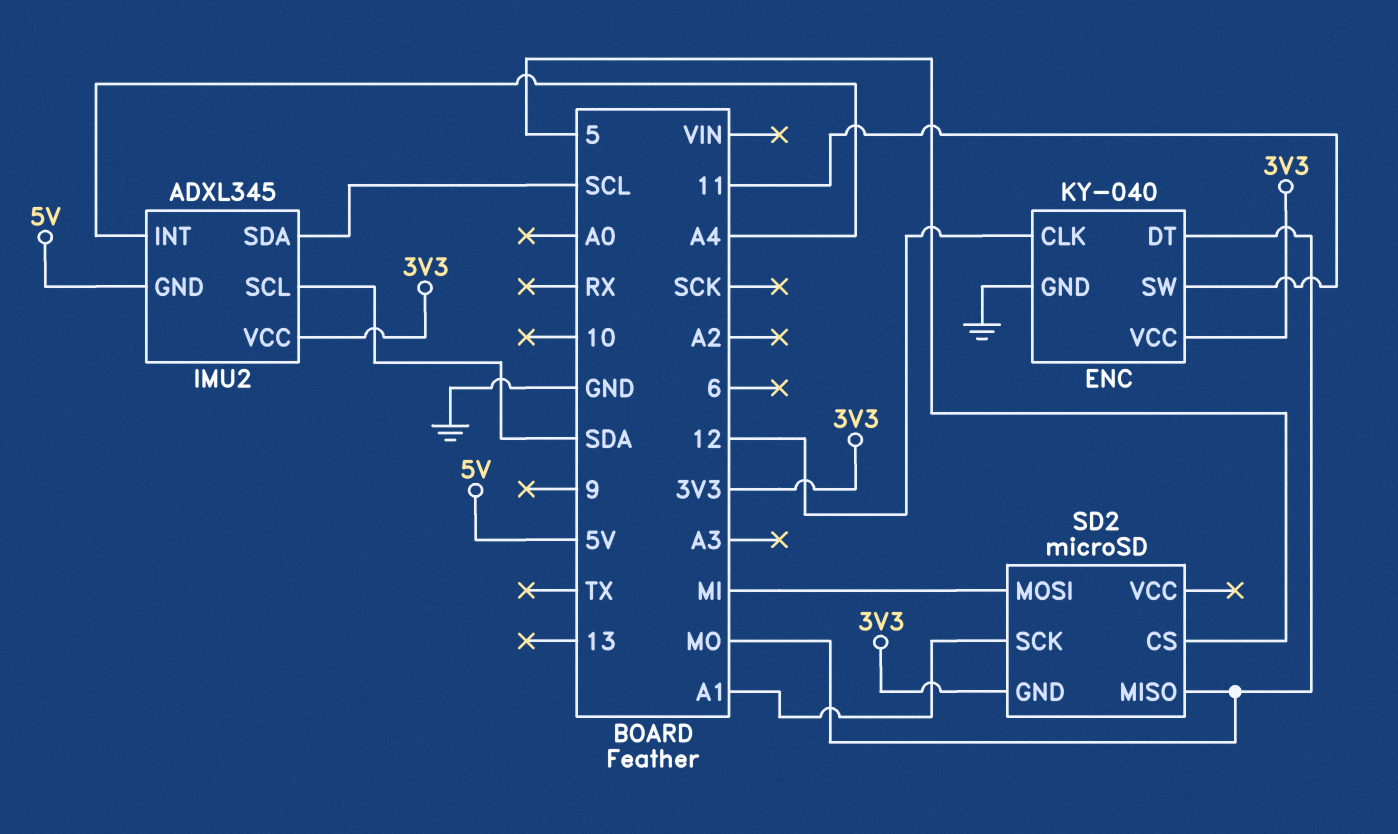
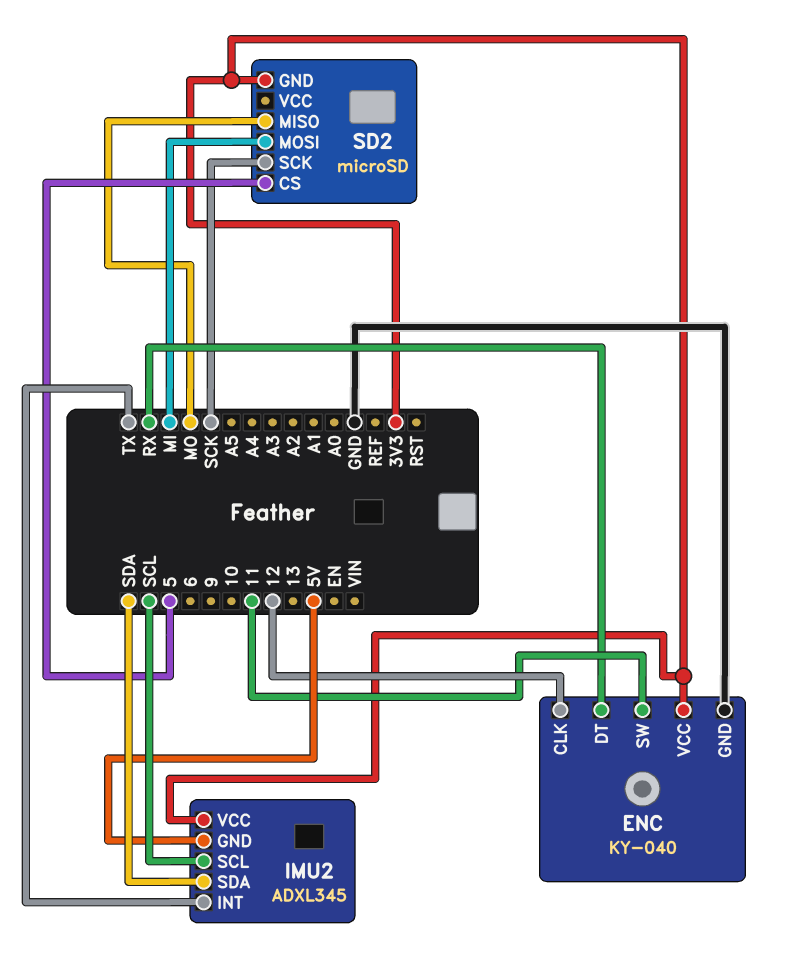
ENC pin DT: MO -> RX
IMU2 pin INT: A4 -> TX
IMU2 pin SCL: SDA -> SCL
IMU2 pin SDA: SCL -> SDA
SD2 pin SCK: A1 -> SCK

